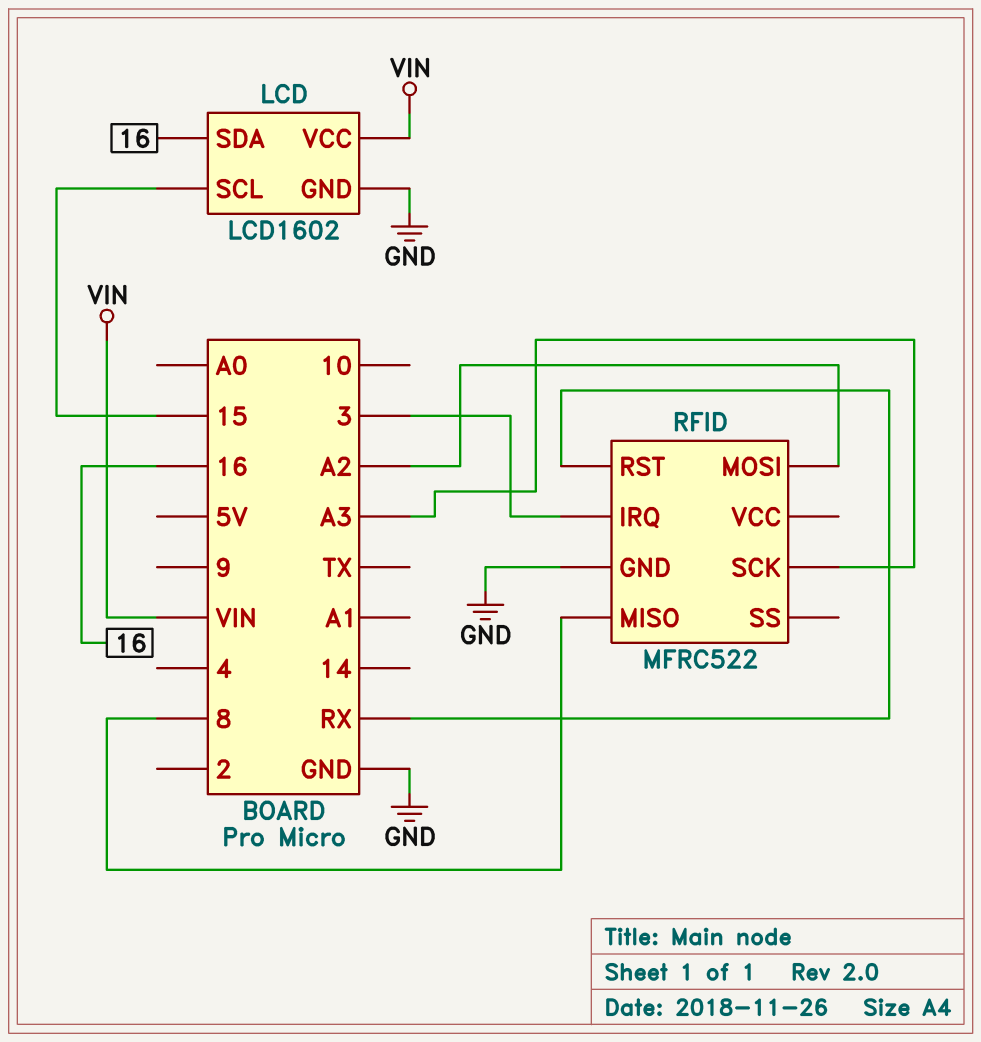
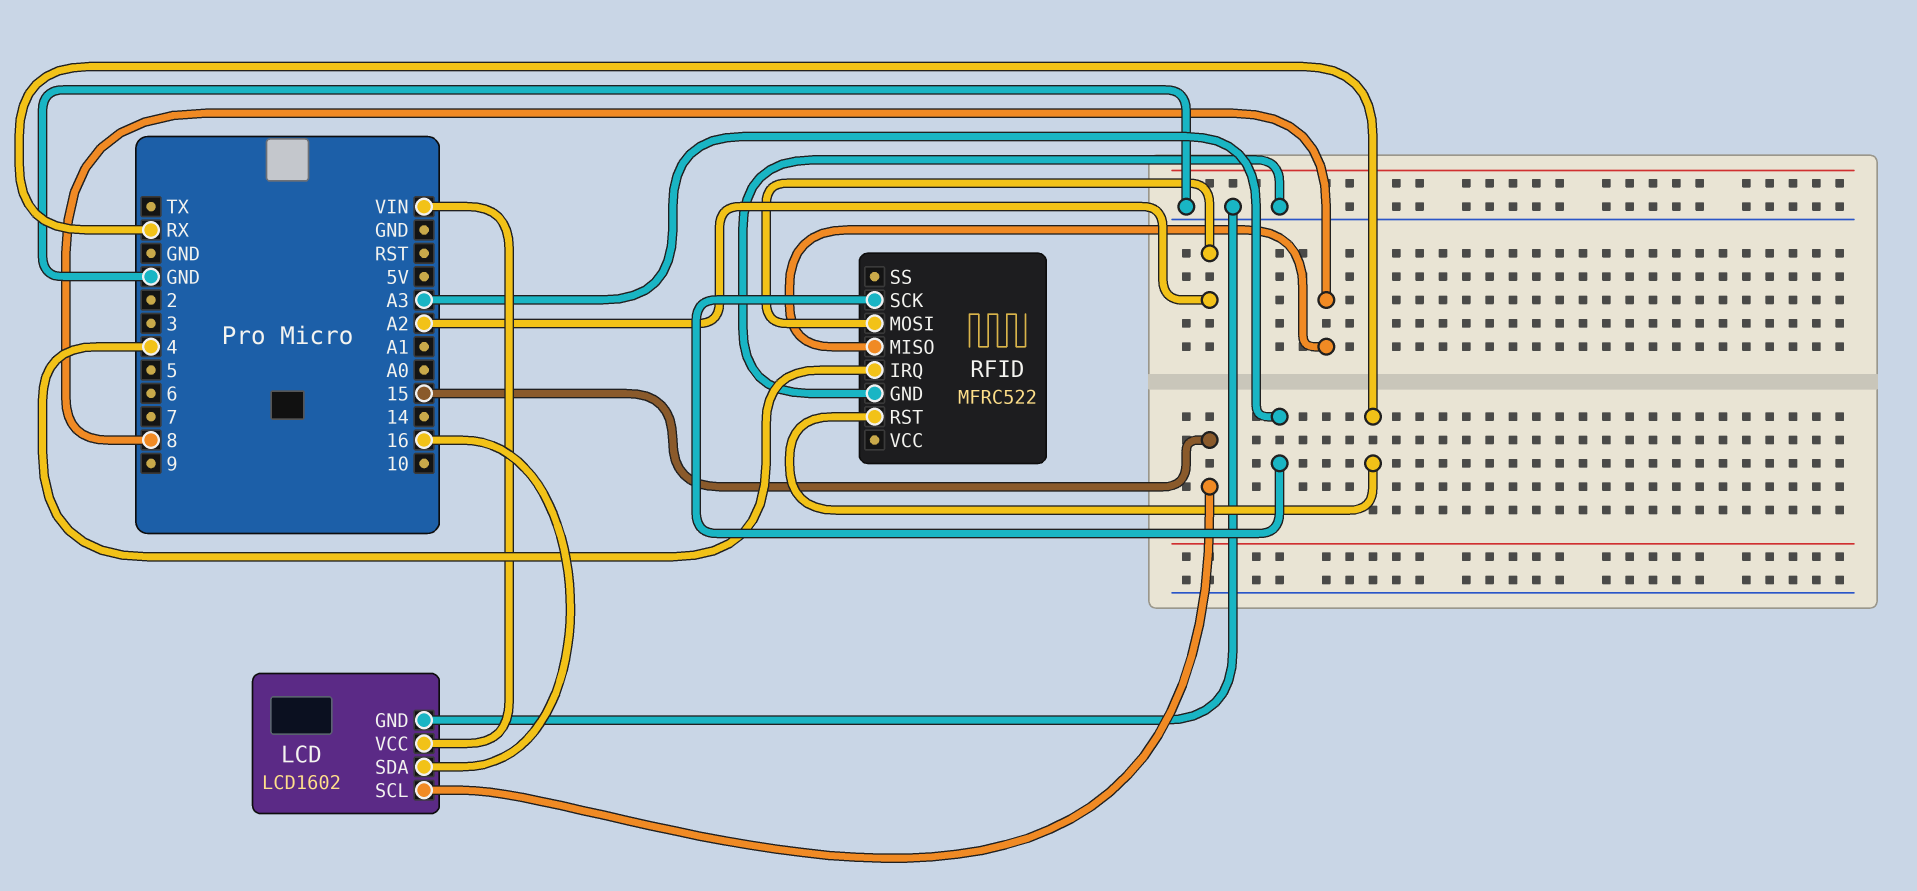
RFID pin IRQ: 3 -> 4

